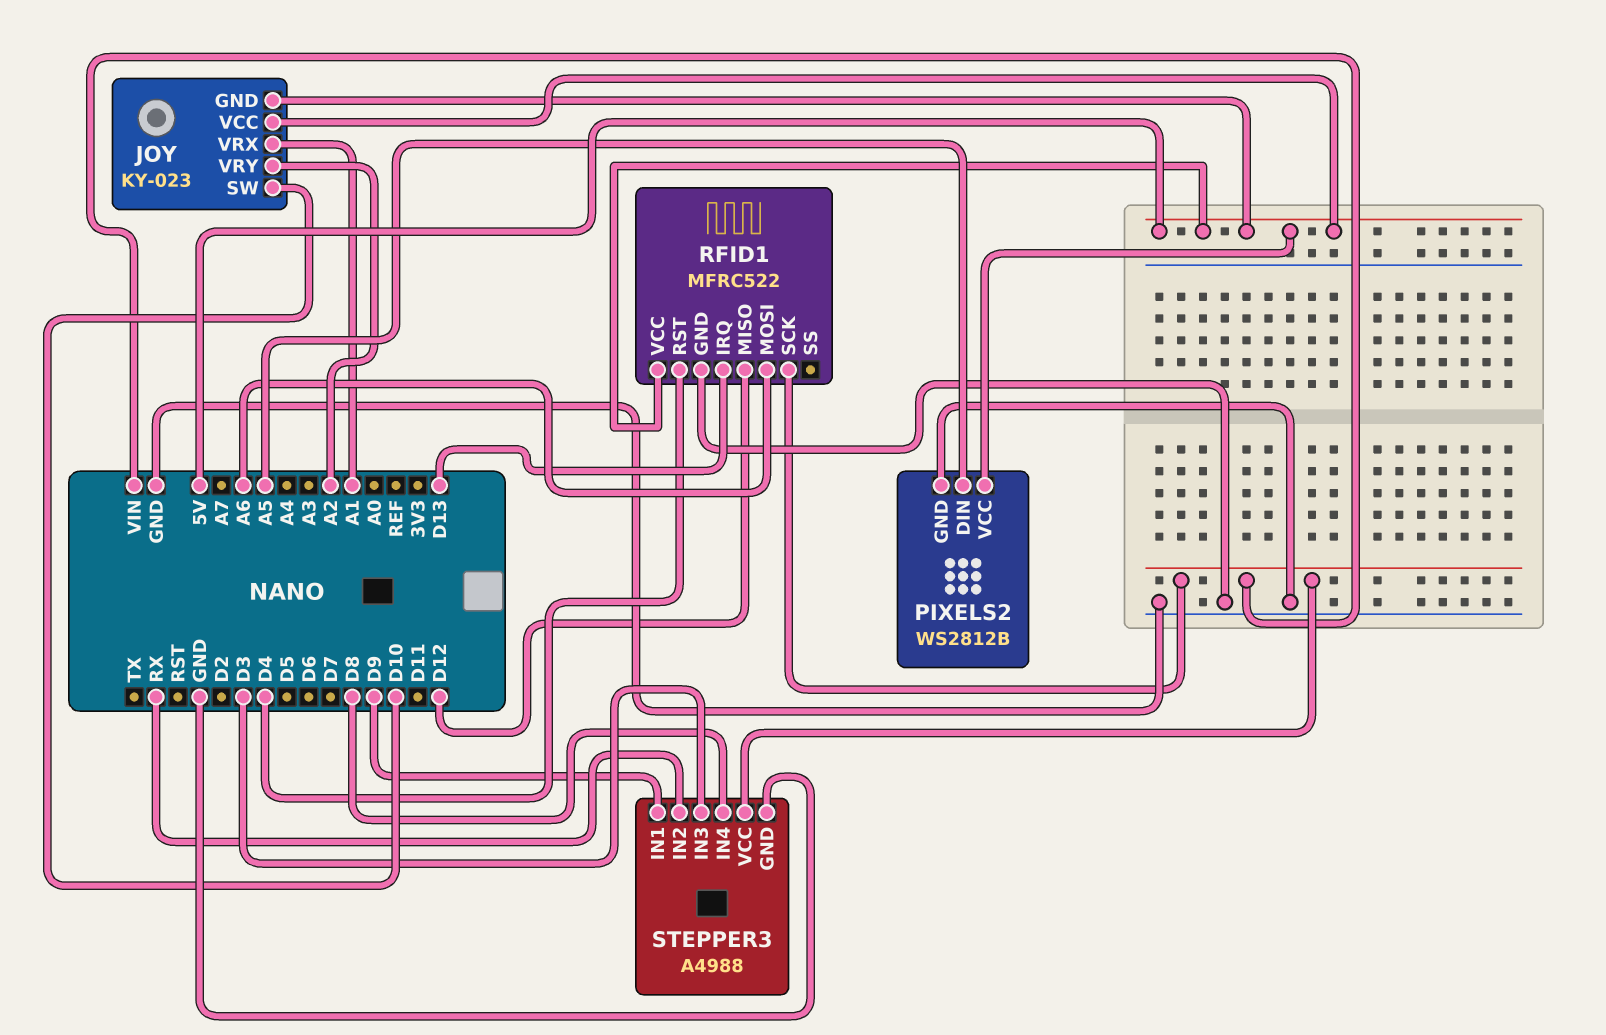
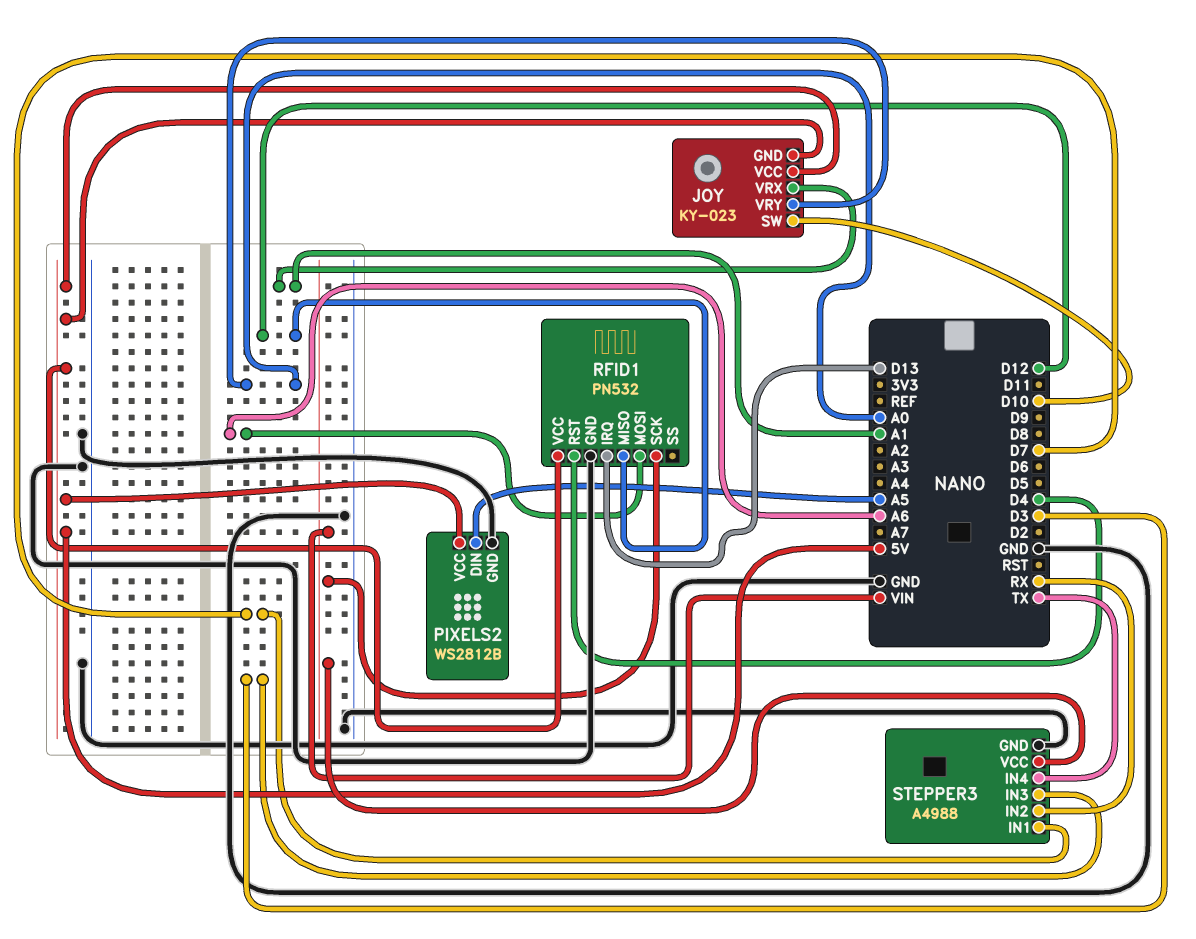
JOY pin VRY: A2 -> A0
RFID1: MFRC522 -> PN532
STEPPER3 pin IN1: D9 -> D7
STEPPER3 pin IN4: D8 -> TX

